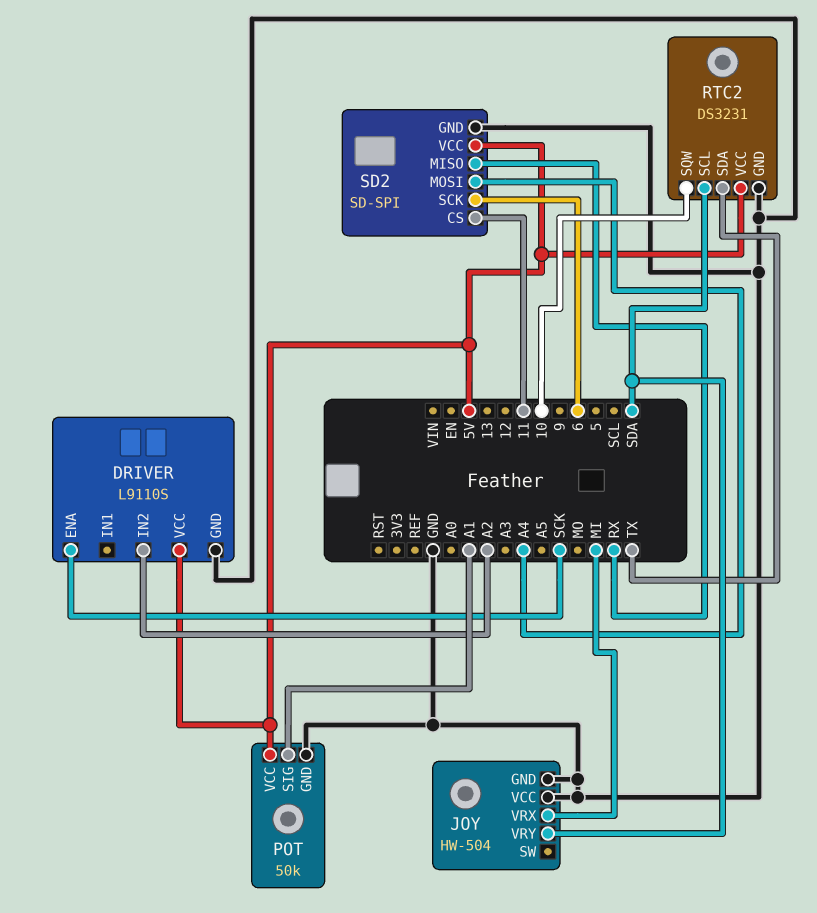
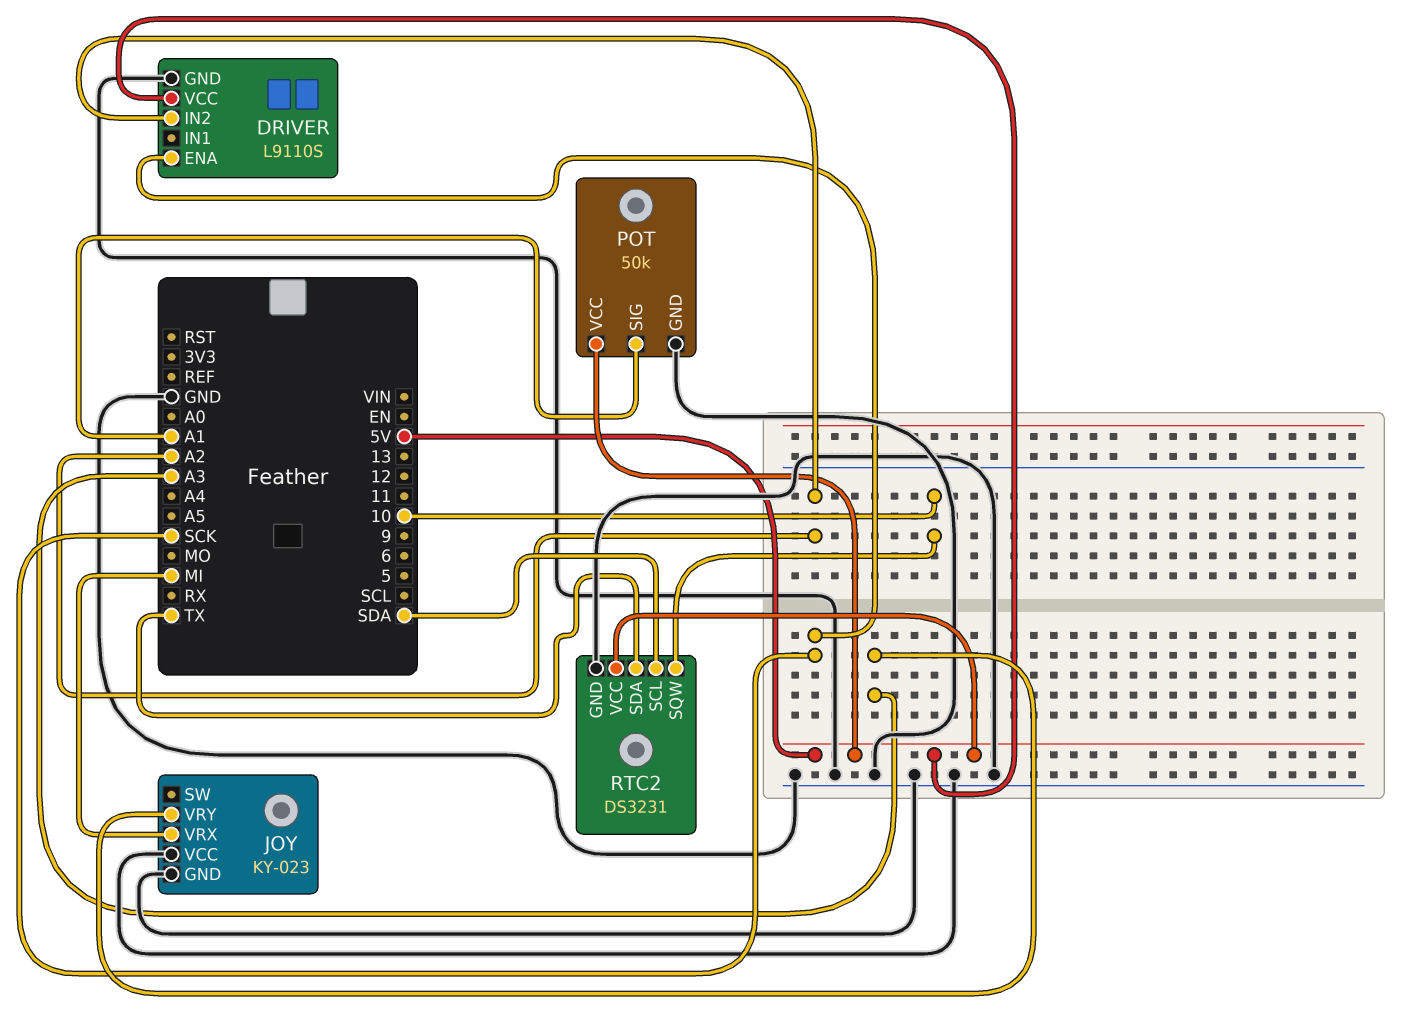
JOY: HW-504 -> KY-023
JOY pin VRY: SDA -> A3
SD2: SD-SPI -> none
SD2 pin CS: 11 -> none
SD2 pin GND: GND -> none
SD2 pin MISO: RX -> none
SD2 pin MOSI: A4 -> none
SD2 pin SCK: 6 -> none
SD2 pin VCC: 5V -> none

